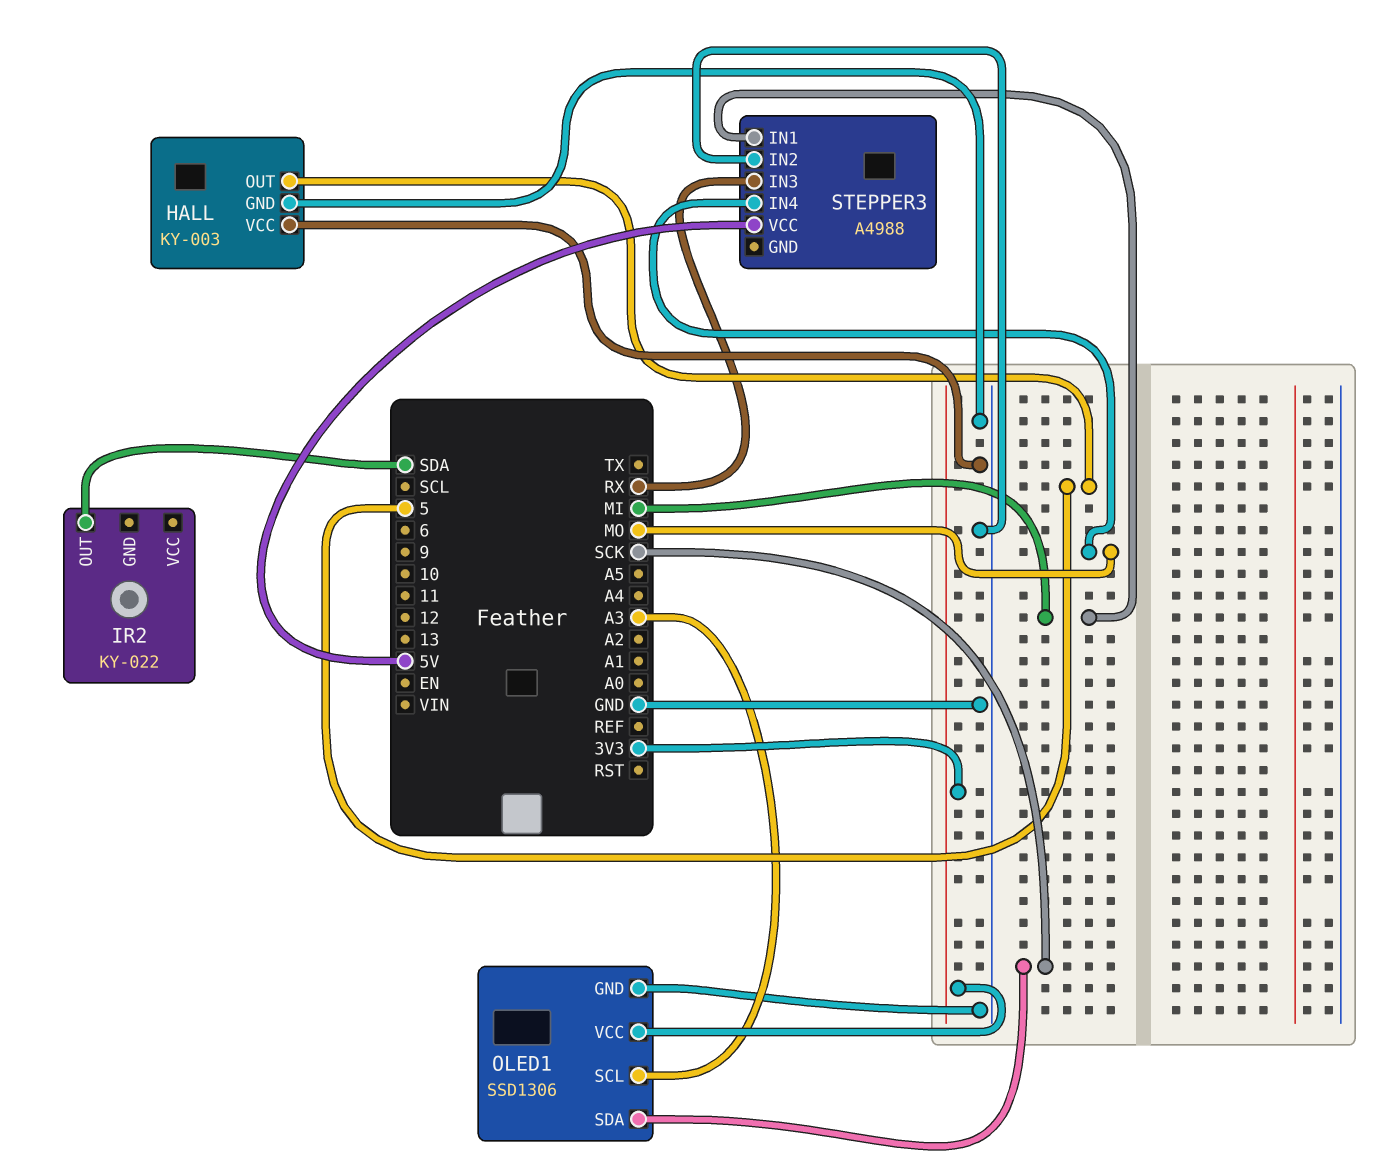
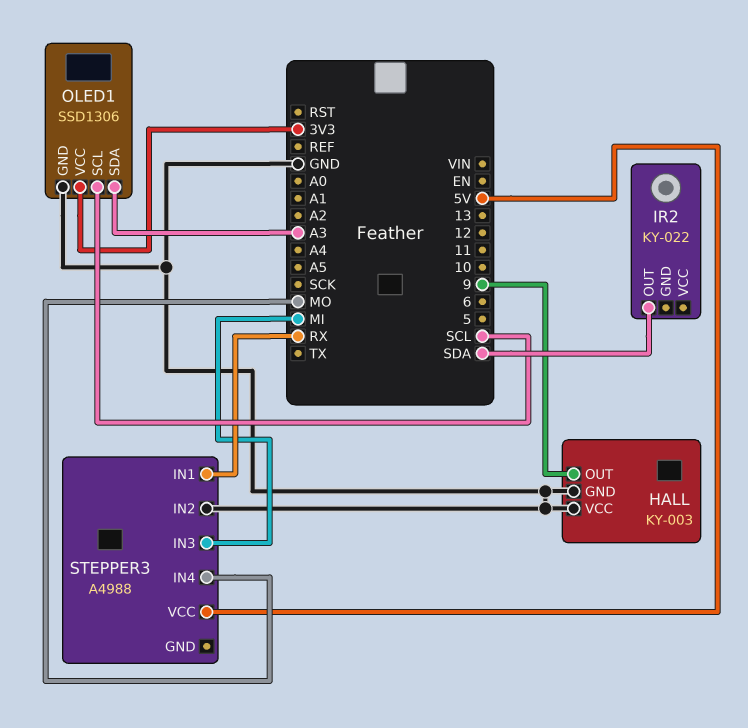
HALL pin OUT: 5 -> 9
OLED1 pin SCL: A3 -> SCL
OLED1 pin SDA: SCK -> A3
STEPPER3 pin IN1: MI -> RX
STEPPER3 pin IN3: RX -> MI

